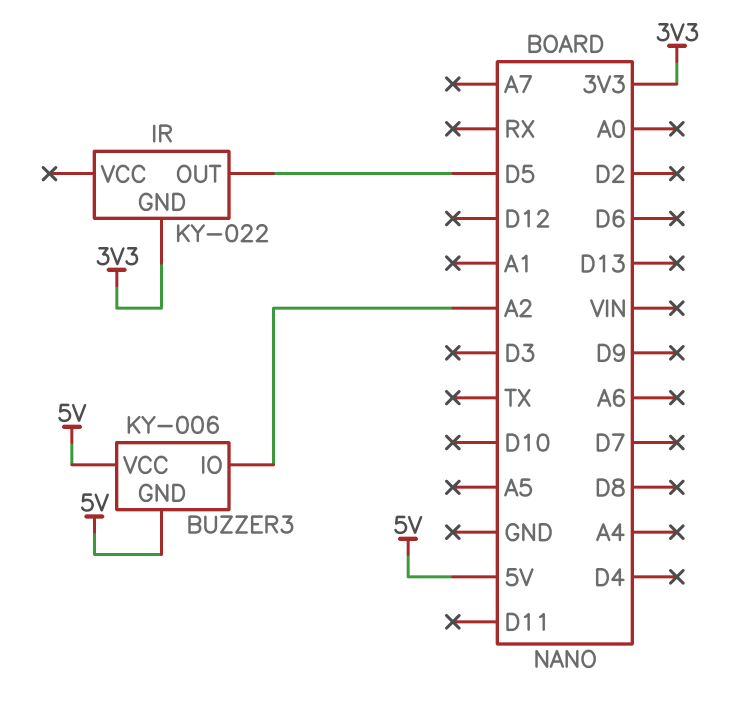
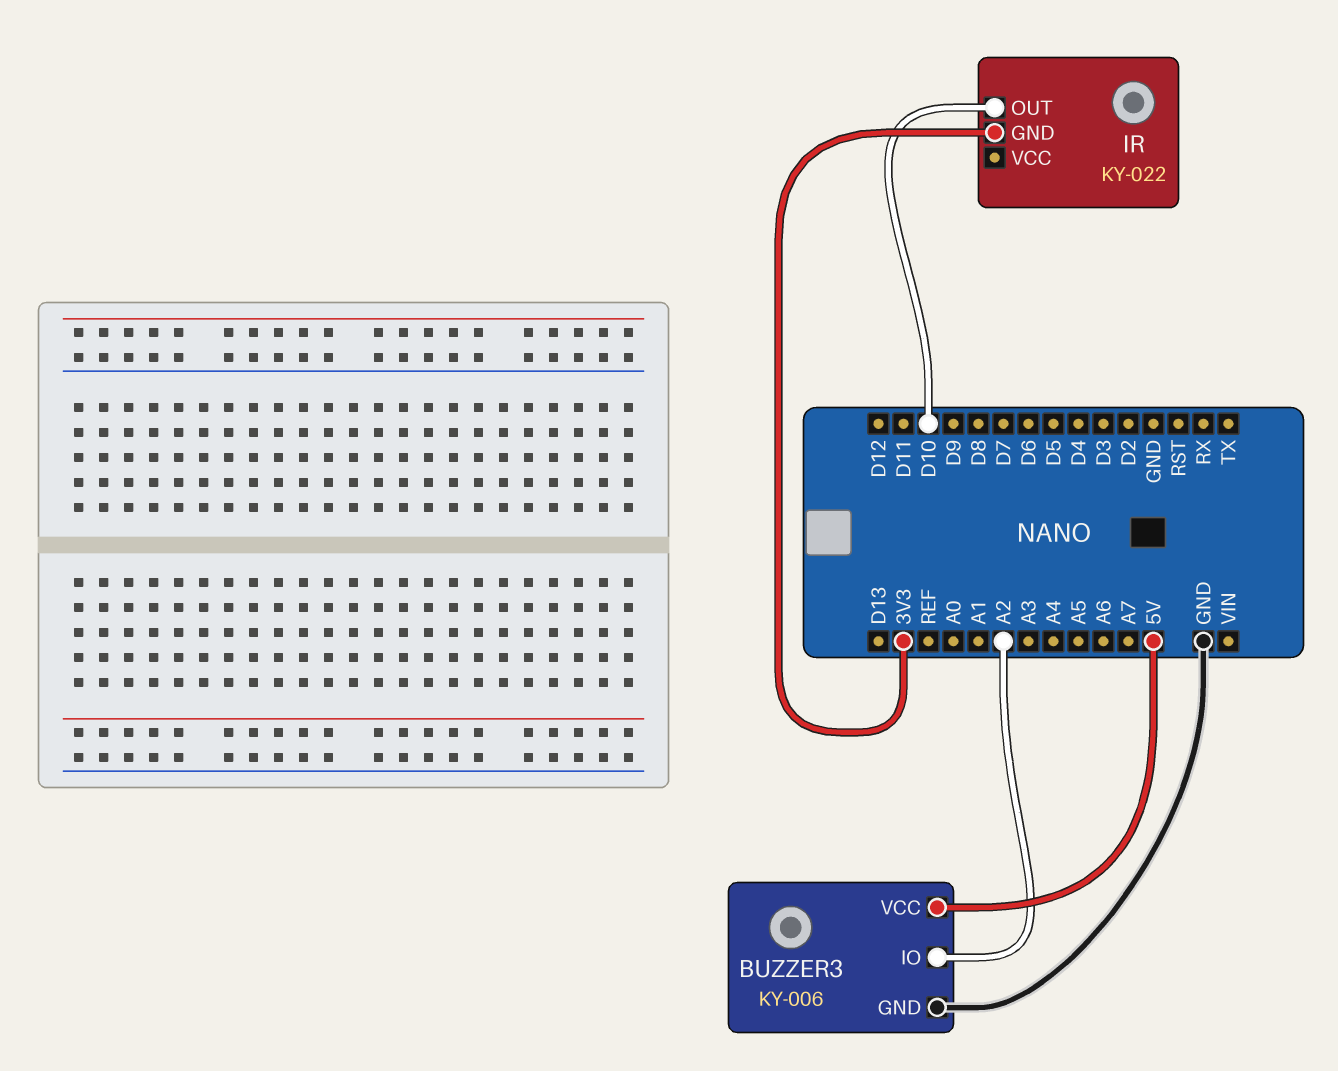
BUZZER3 pin GND: 5V -> GND
IR pin OUT: D5 -> D10

